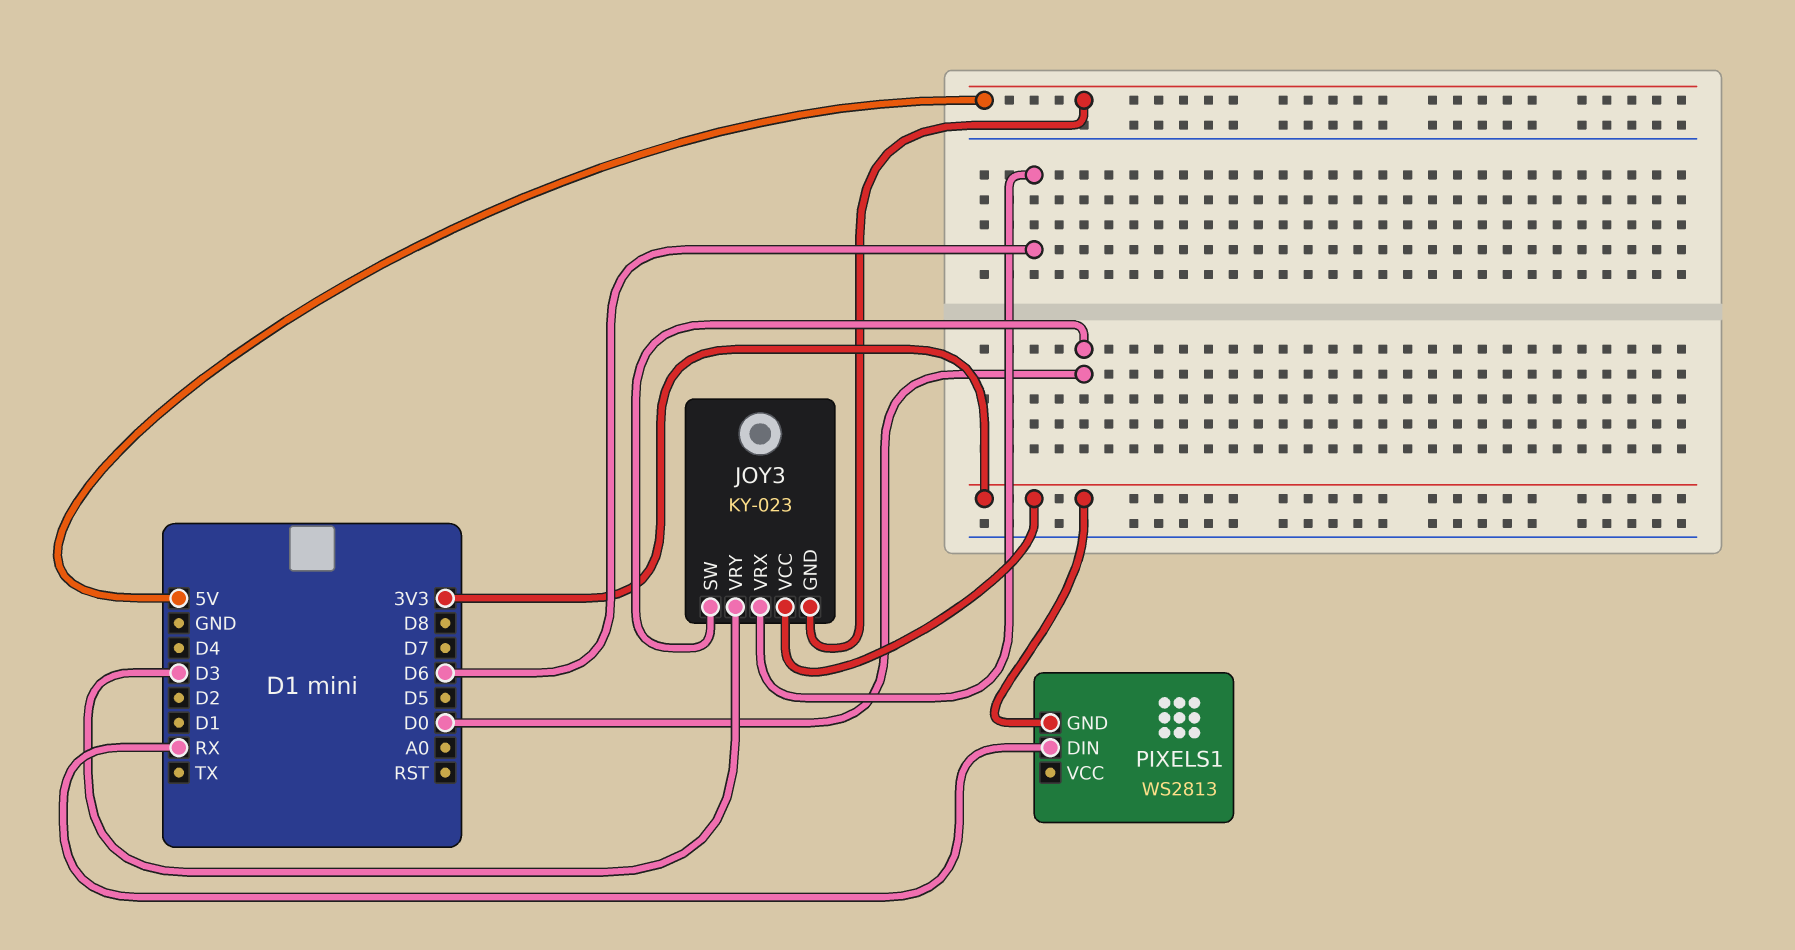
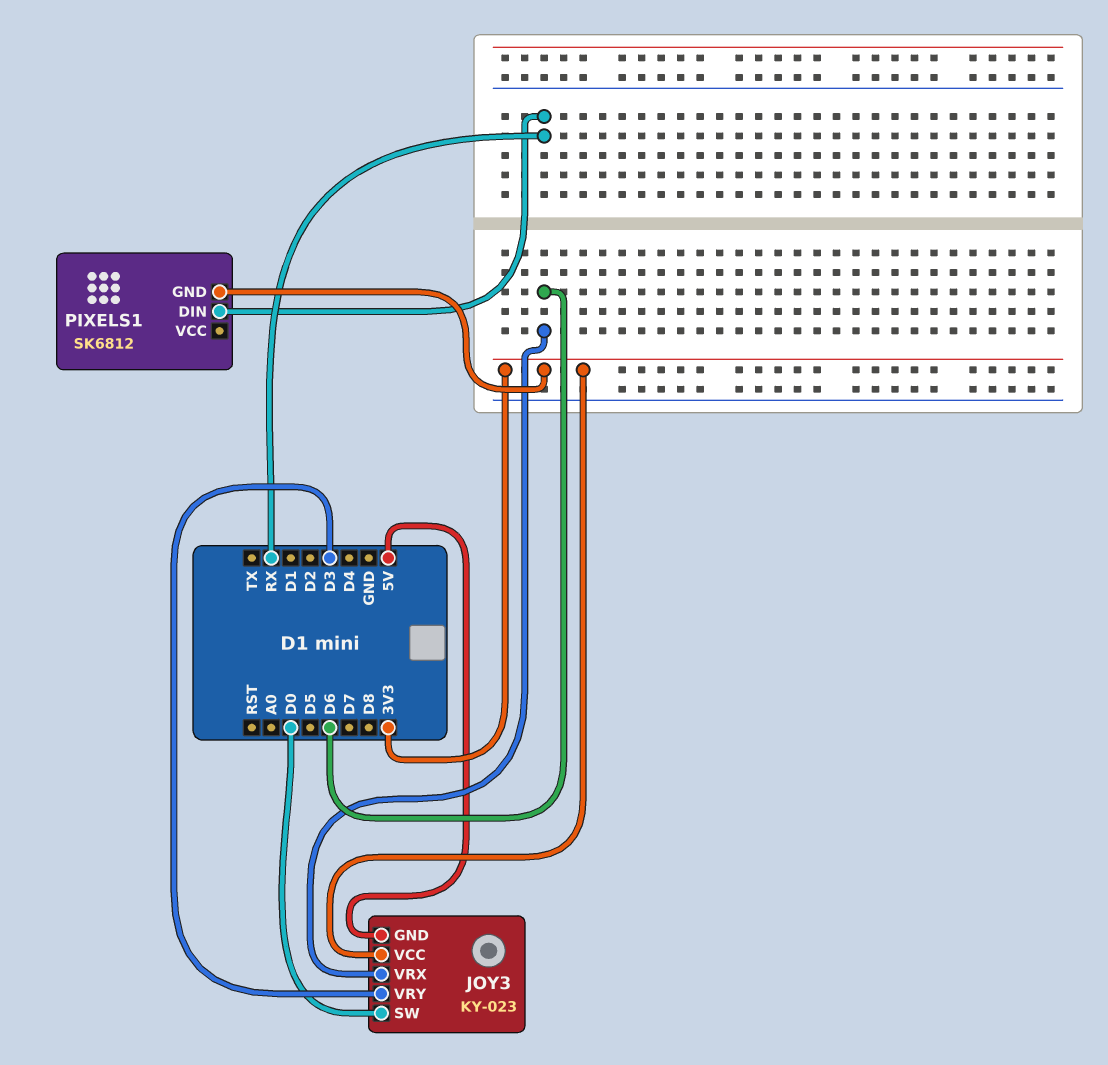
PIXELS1: WS2813 -> SK6812

